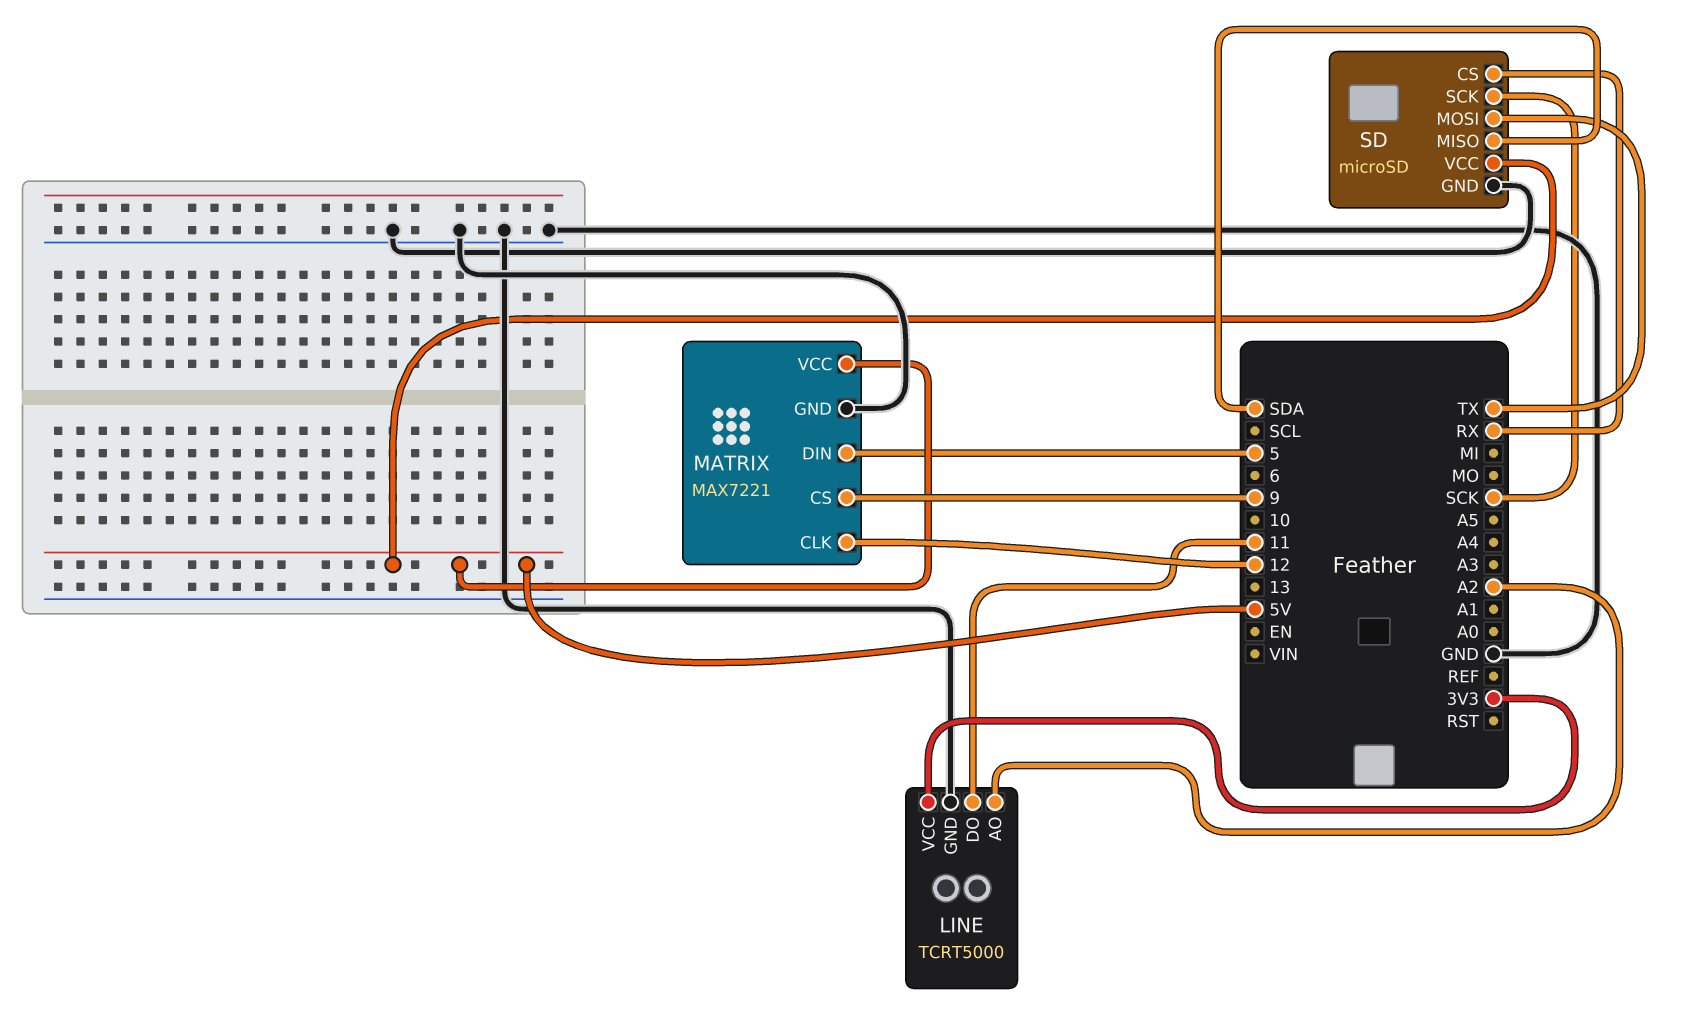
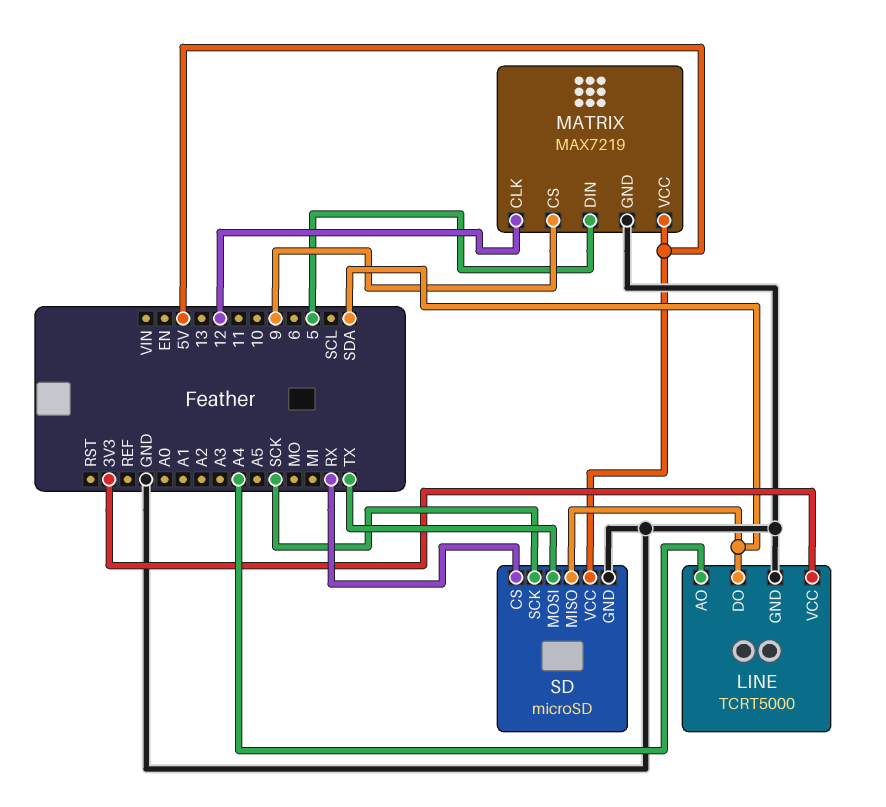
LINE pin AO: A2 -> A4
LINE pin DO: 11 -> SDA
MATRIX: MAX7221 -> MAX7219

